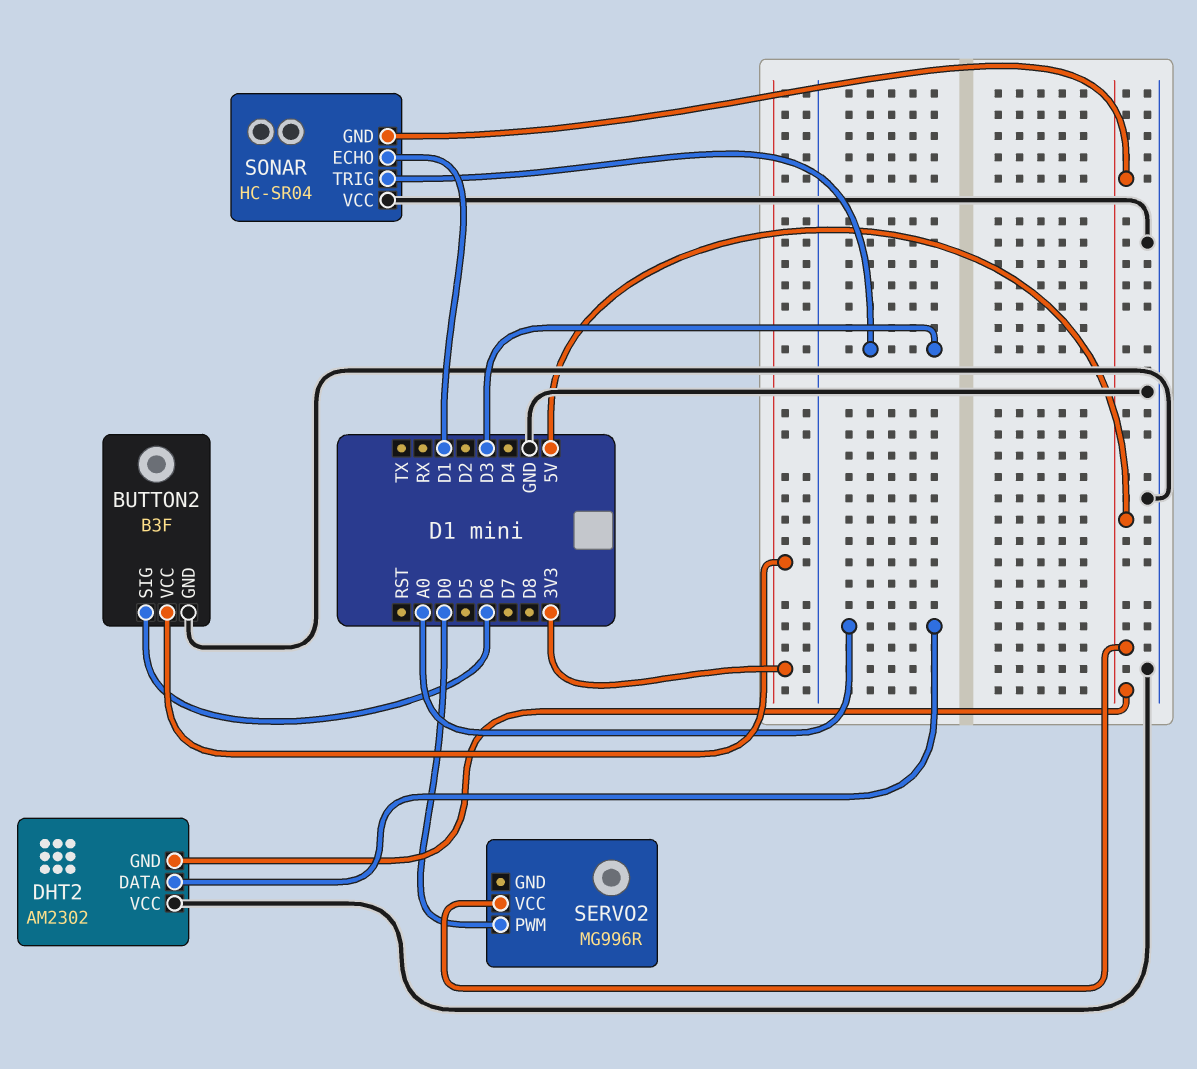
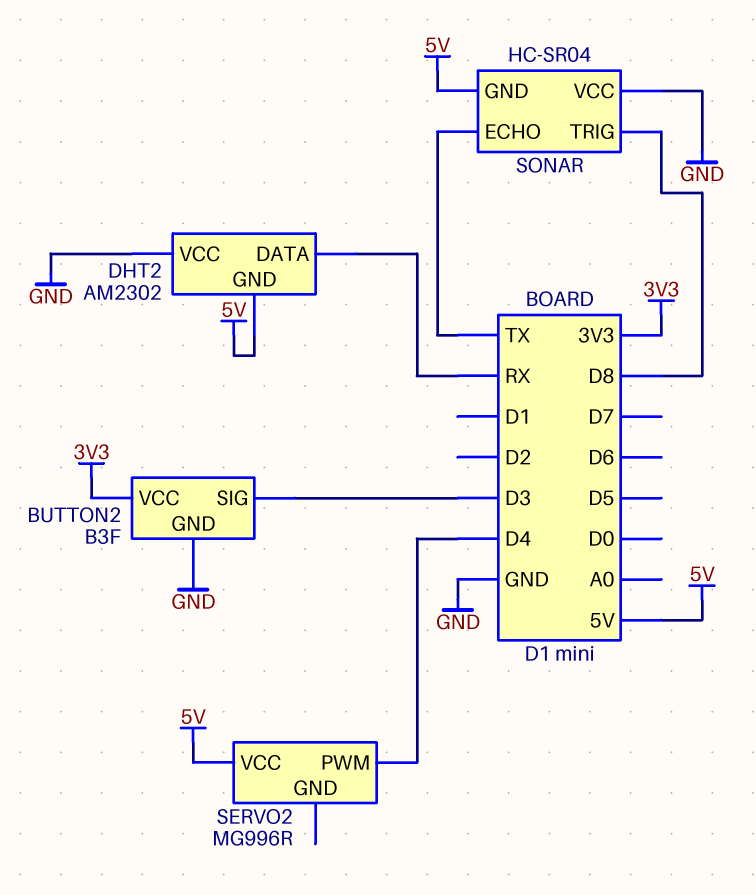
BUTTON2 pin SIG: D6 -> D3
DHT2 pin DATA: A0 -> RX
SERVO2 pin PWM: D0 -> D4
SONAR pin ECHO: D1 -> TX
SONAR pin TRIG: D3 -> D8

